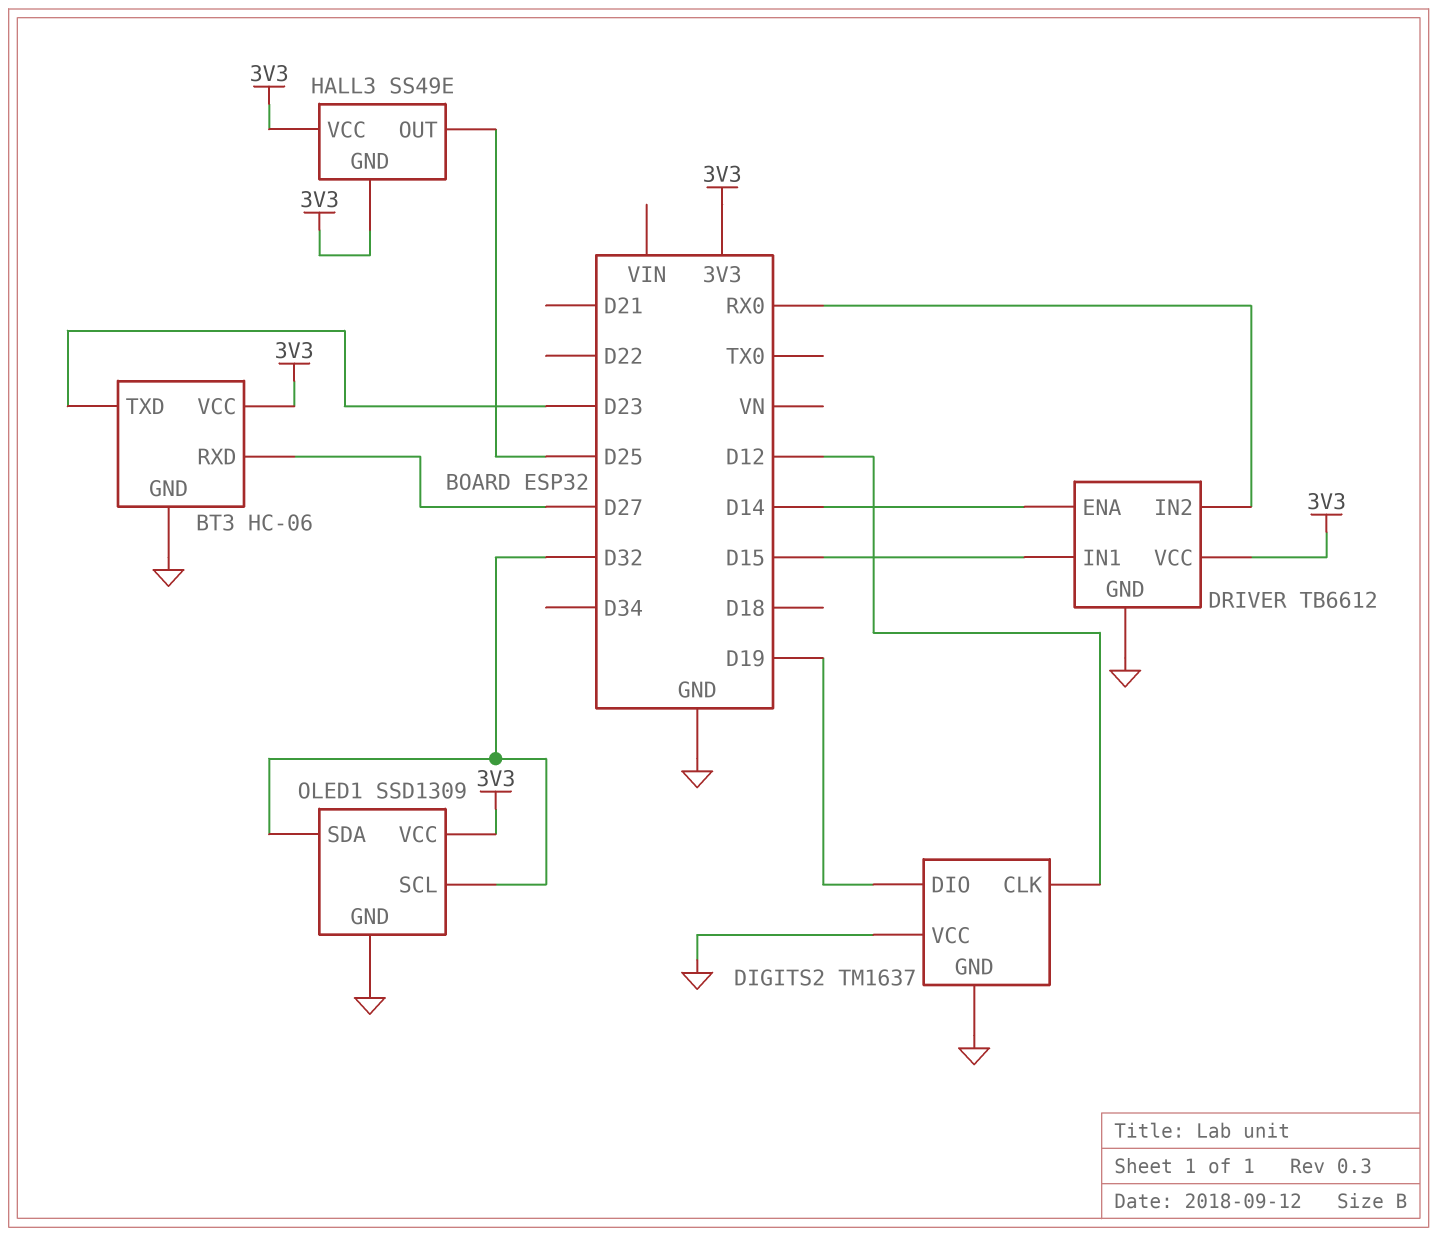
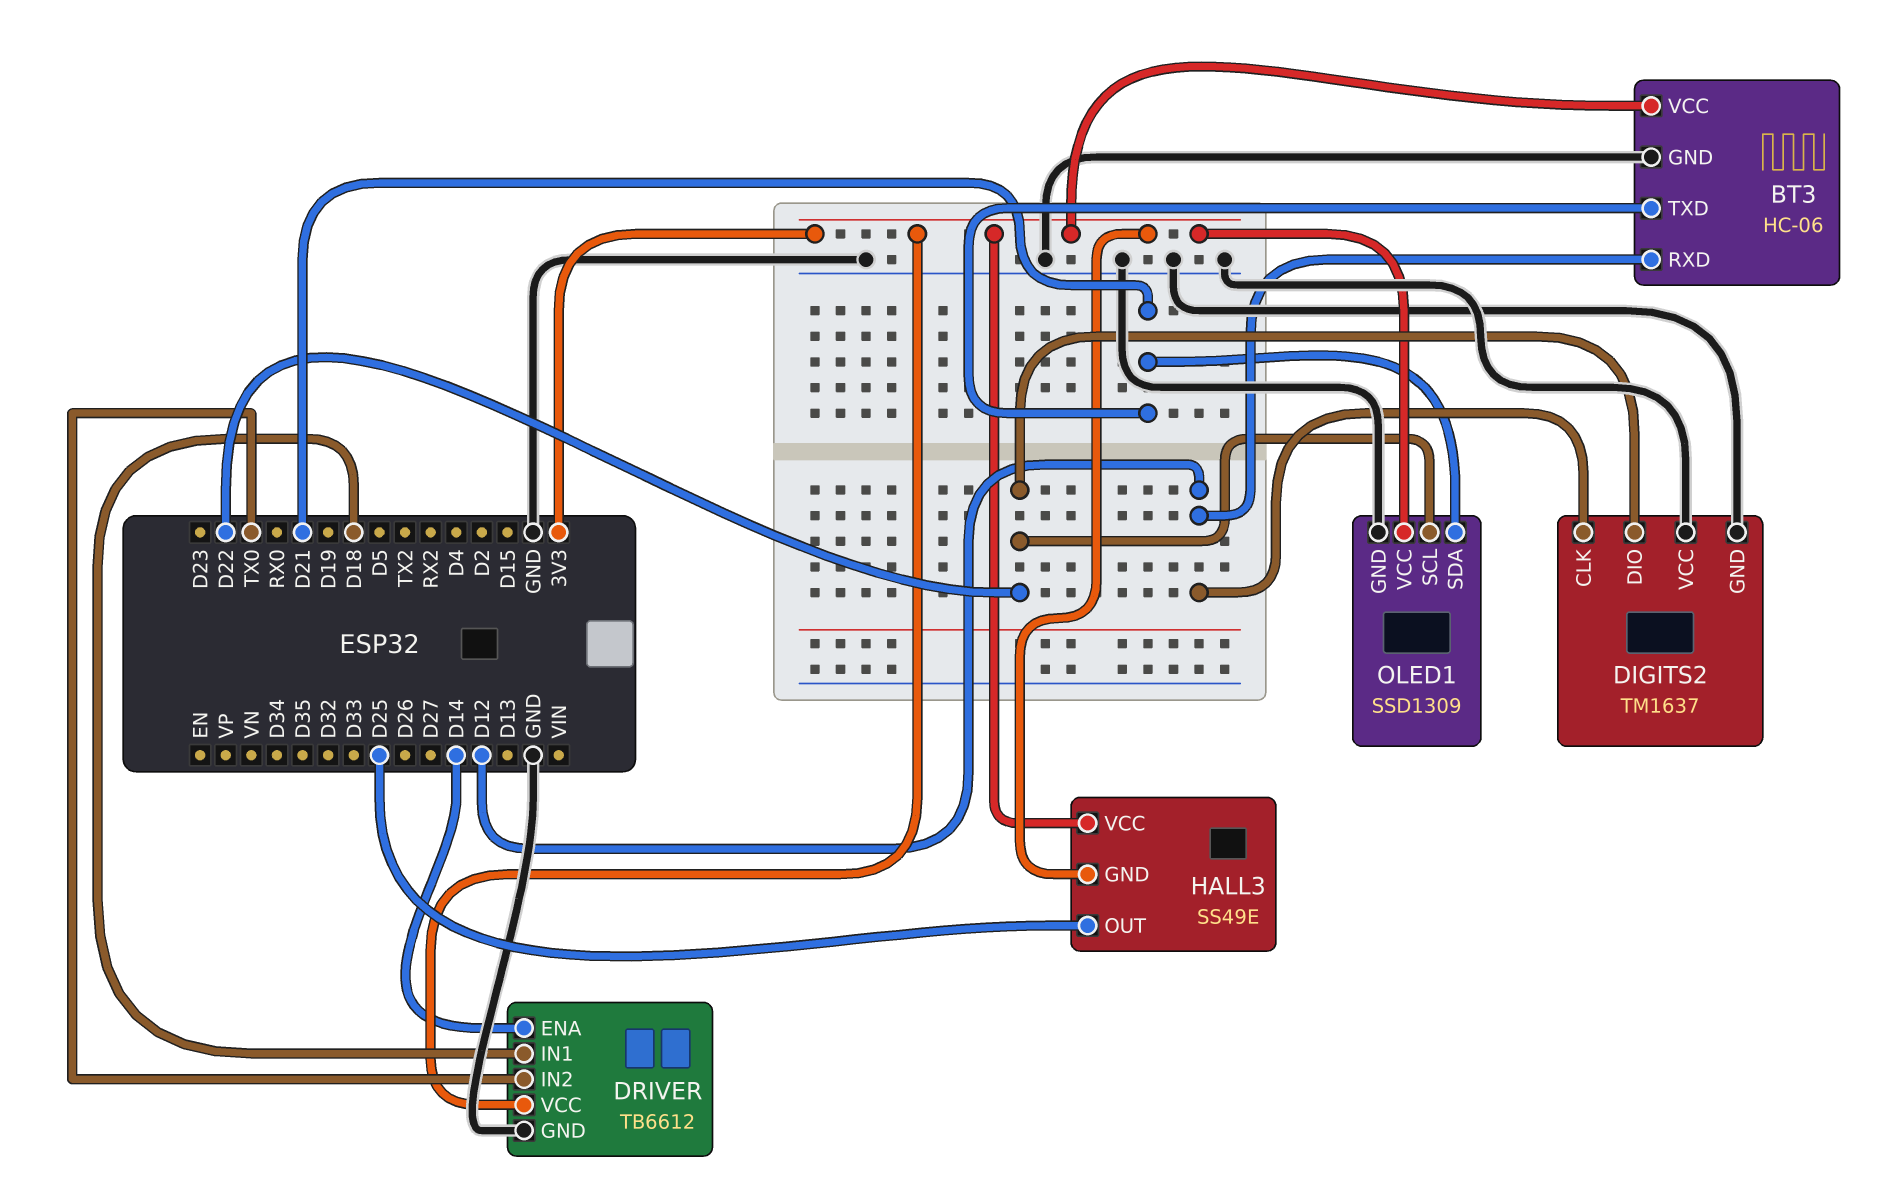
BT3 pin RXD: D27 -> D12
BT3 pin TXD: D23 -> D21
DIGITS2 pin DIO: D19 -> D22
DRIVER pin IN1: D15 -> D18
DRIVER pin IN2: RX0 -> TX0
OLED1 pin SCL: D32 -> D22
OLED1 pin SDA: D32 -> D21

